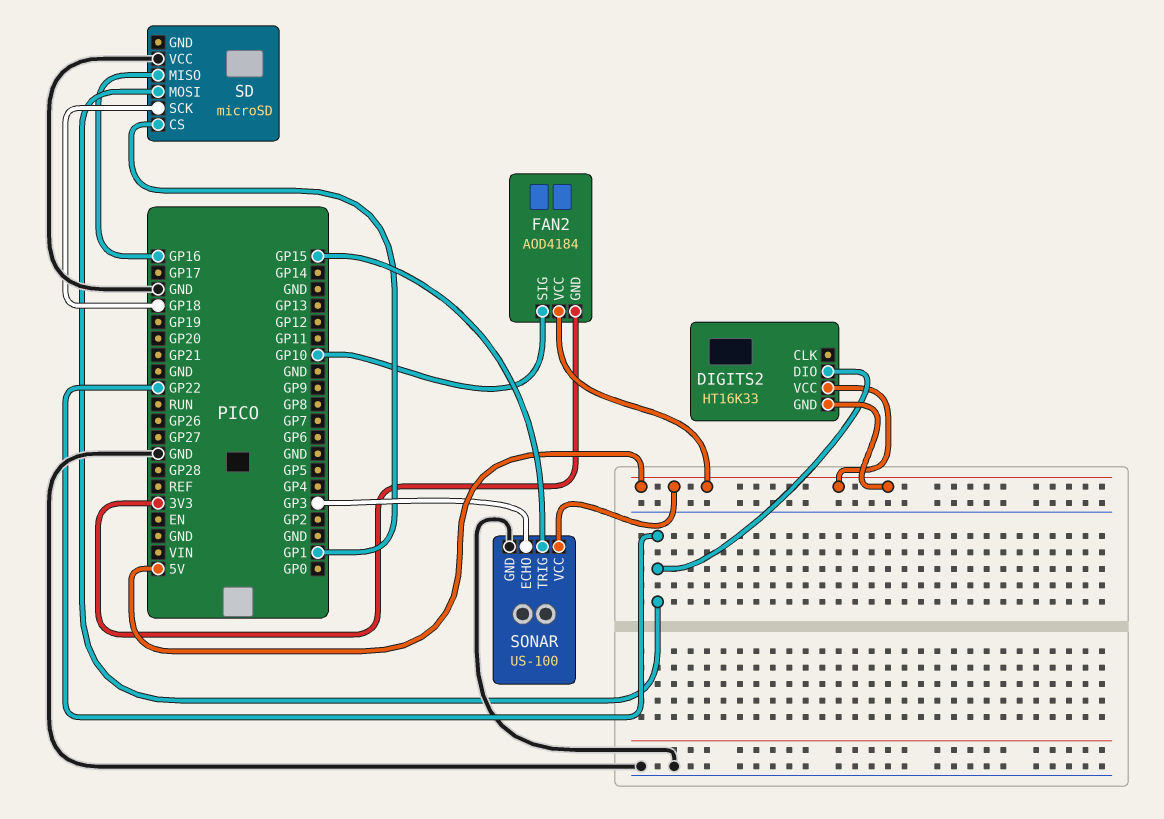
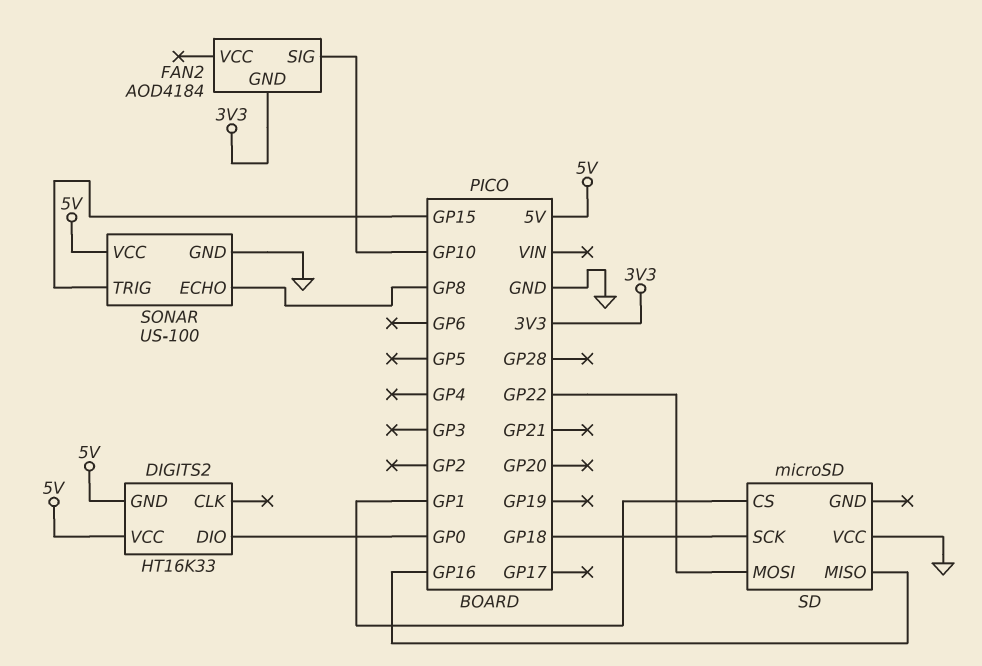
DIGITS2 pin DIO: GP22 -> GP0
FAN2 pin VCC: 5V -> none
SONAR pin ECHO: GP3 -> GP8

